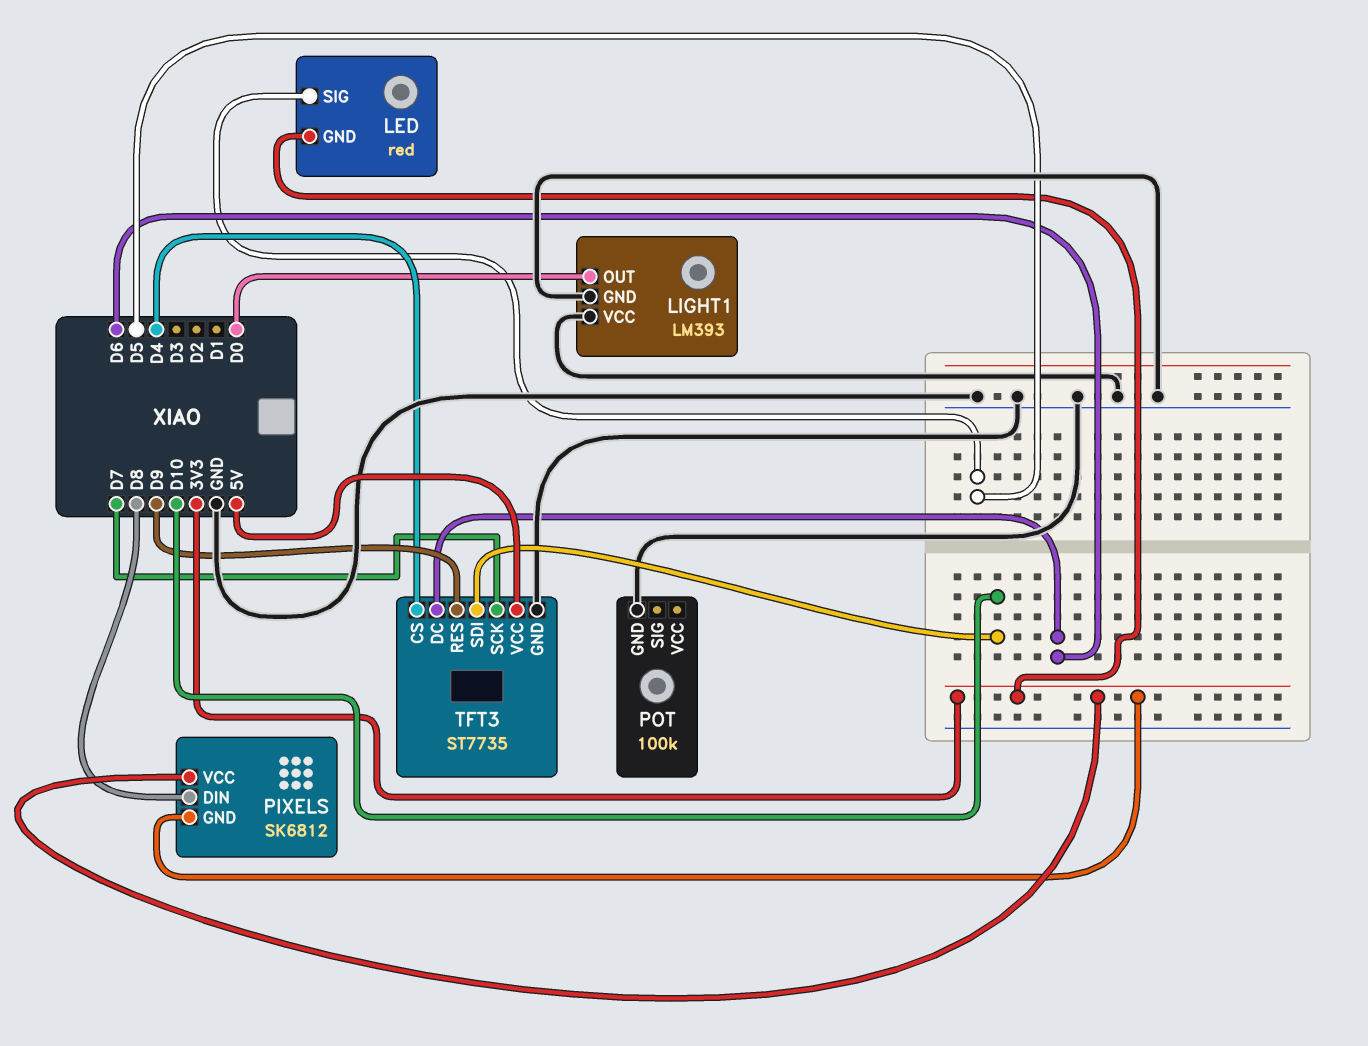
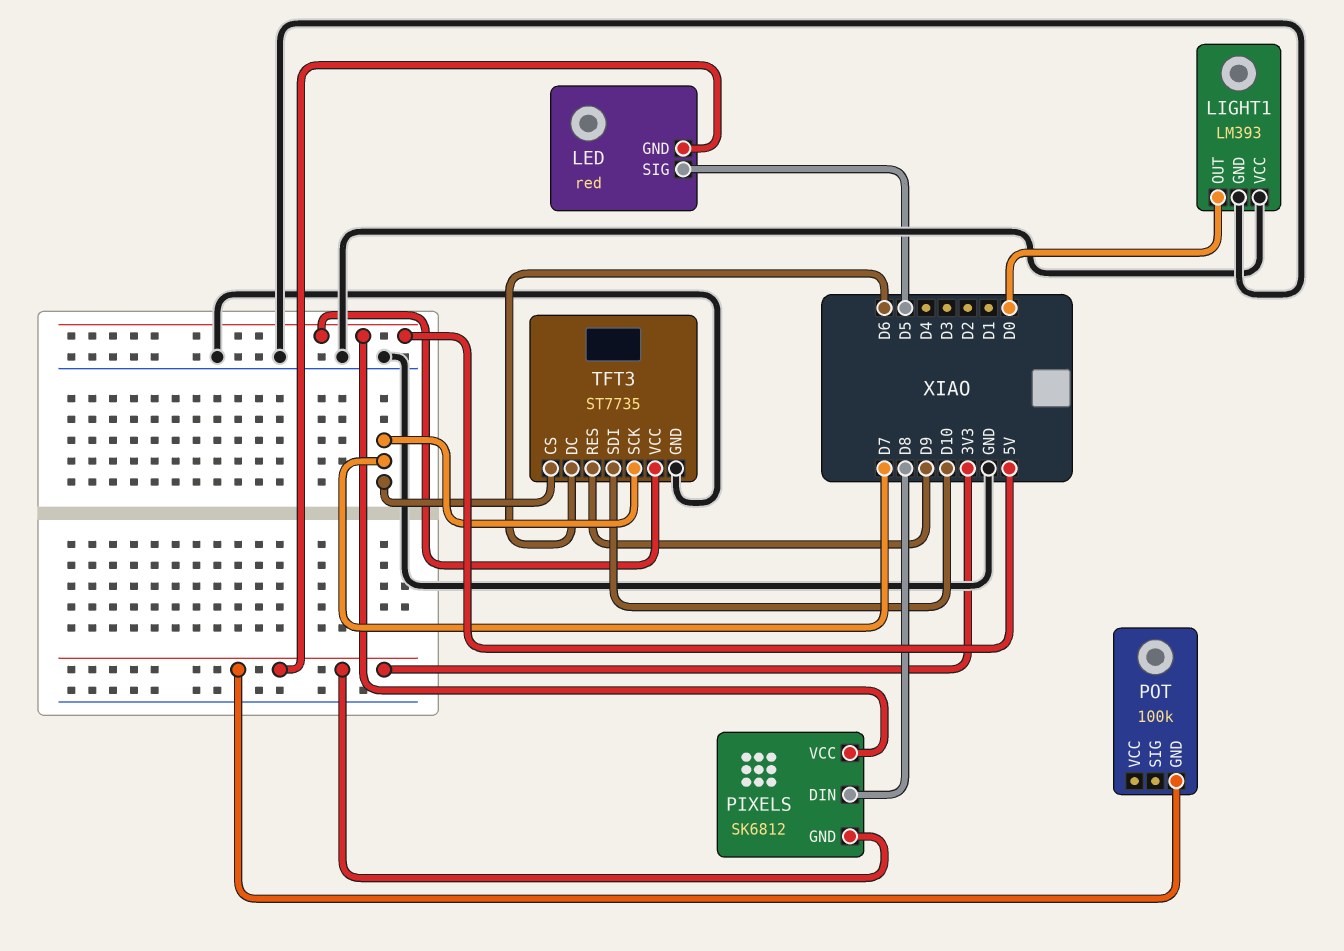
PIXELS pin VCC: 3V3 -> 5V
POT pin GND: GND -> 3V3
TFT3 pin CS: D4 -> D7

